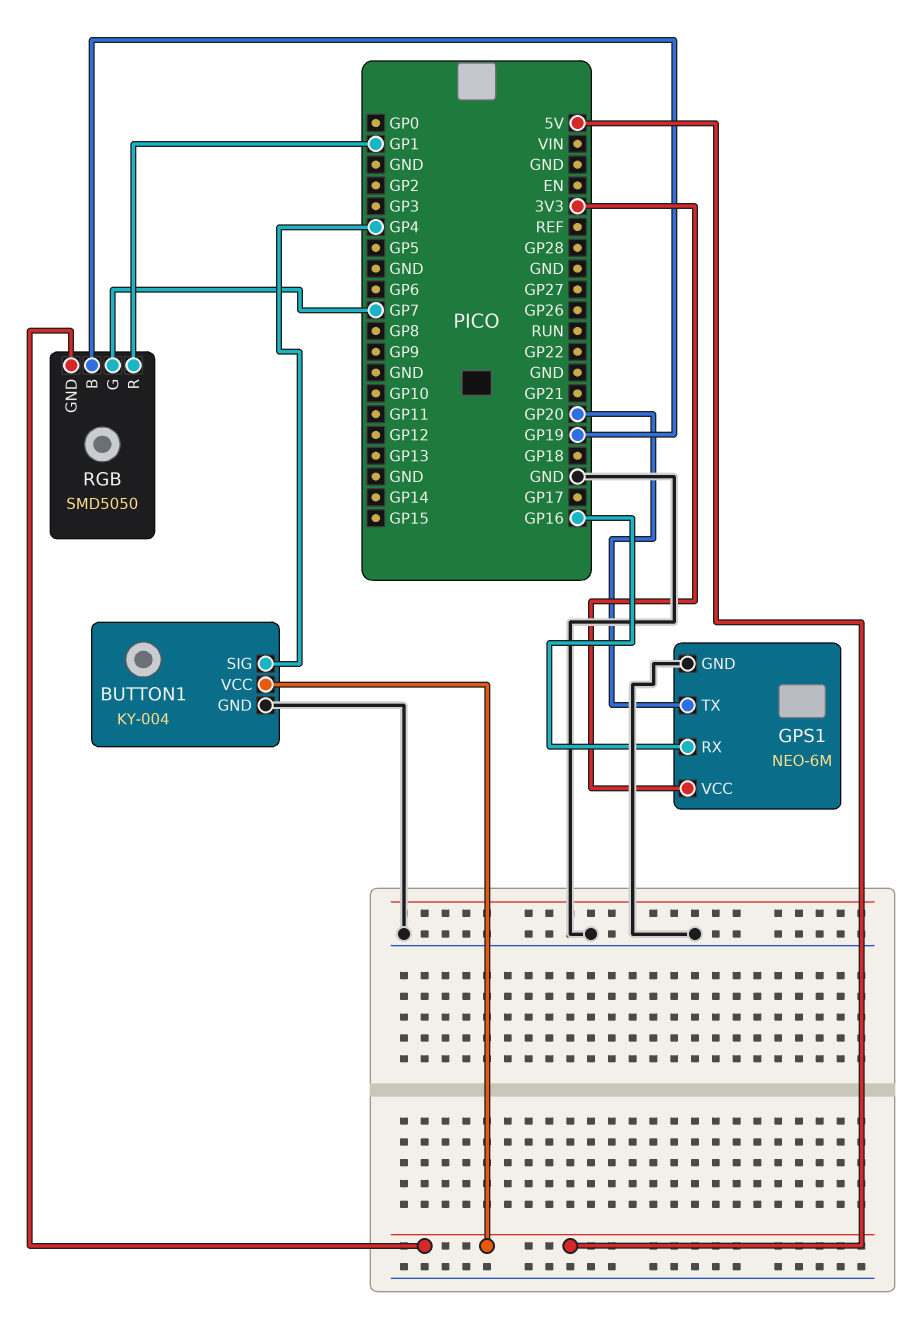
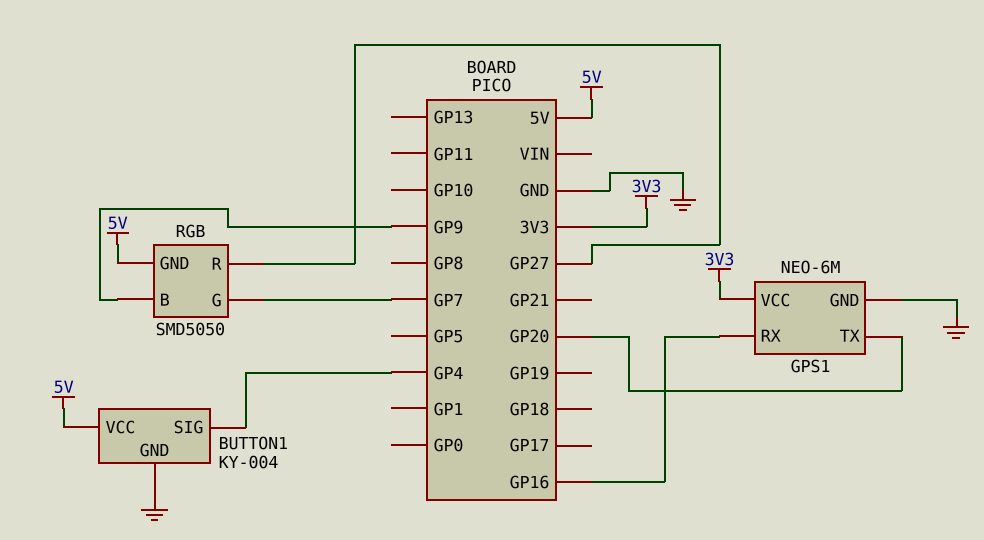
RGB pin B: GP19 -> GP9
RGB pin R: GP1 -> GP27

